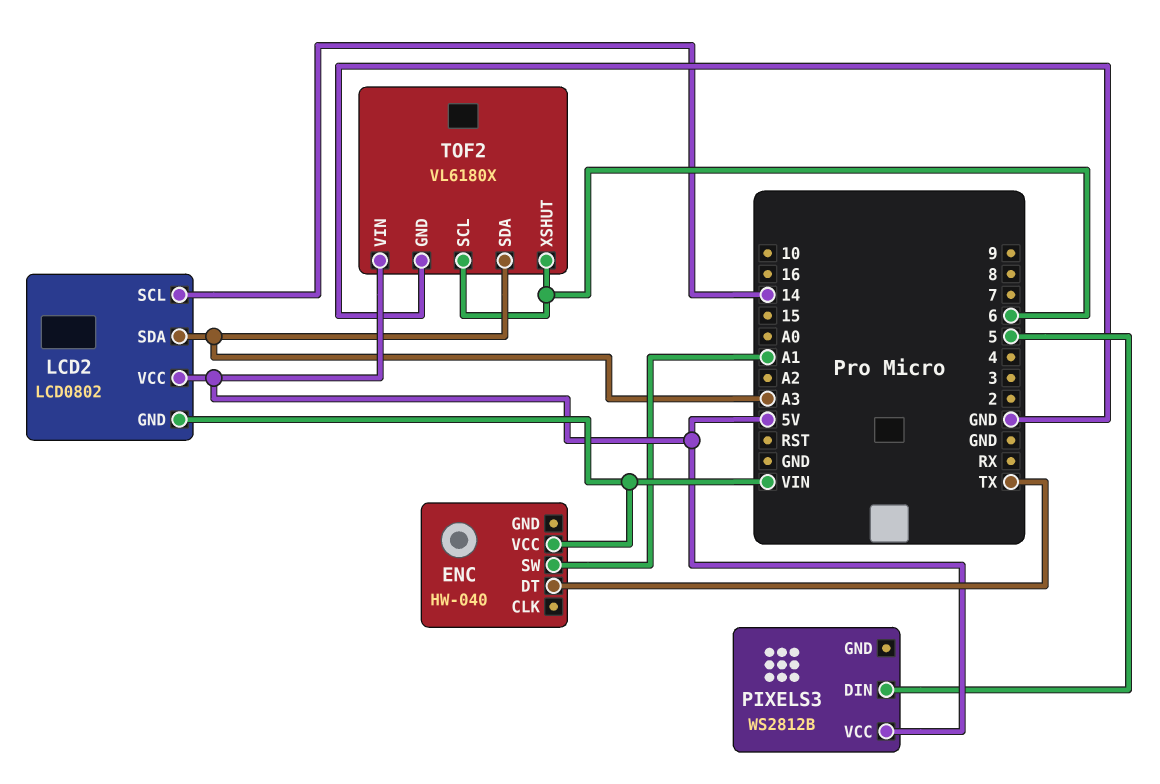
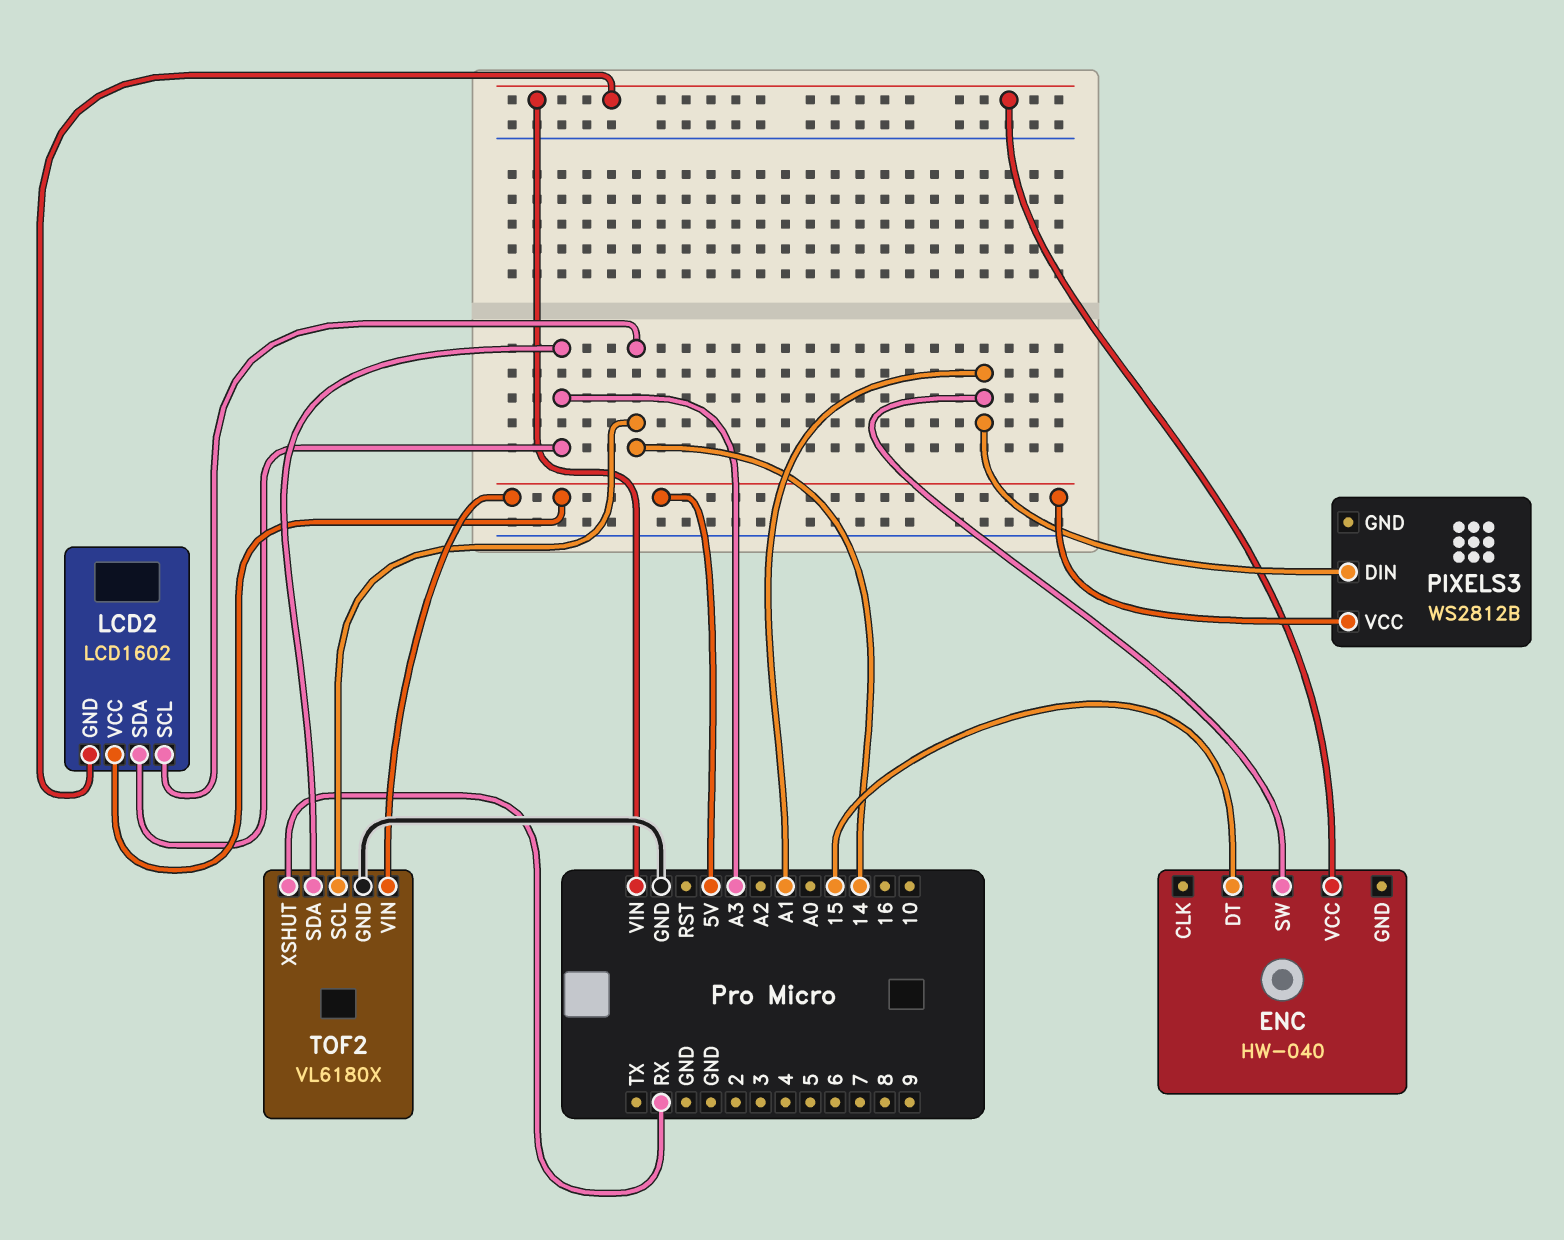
ENC pin DT: TX -> 15
LCD2: LCD0802 -> LCD1602
PIXELS3 pin DIN: 5 -> A1
TOF2 pin SCL: 6 -> 14
TOF2 pin XSHUT: 6 -> RX

